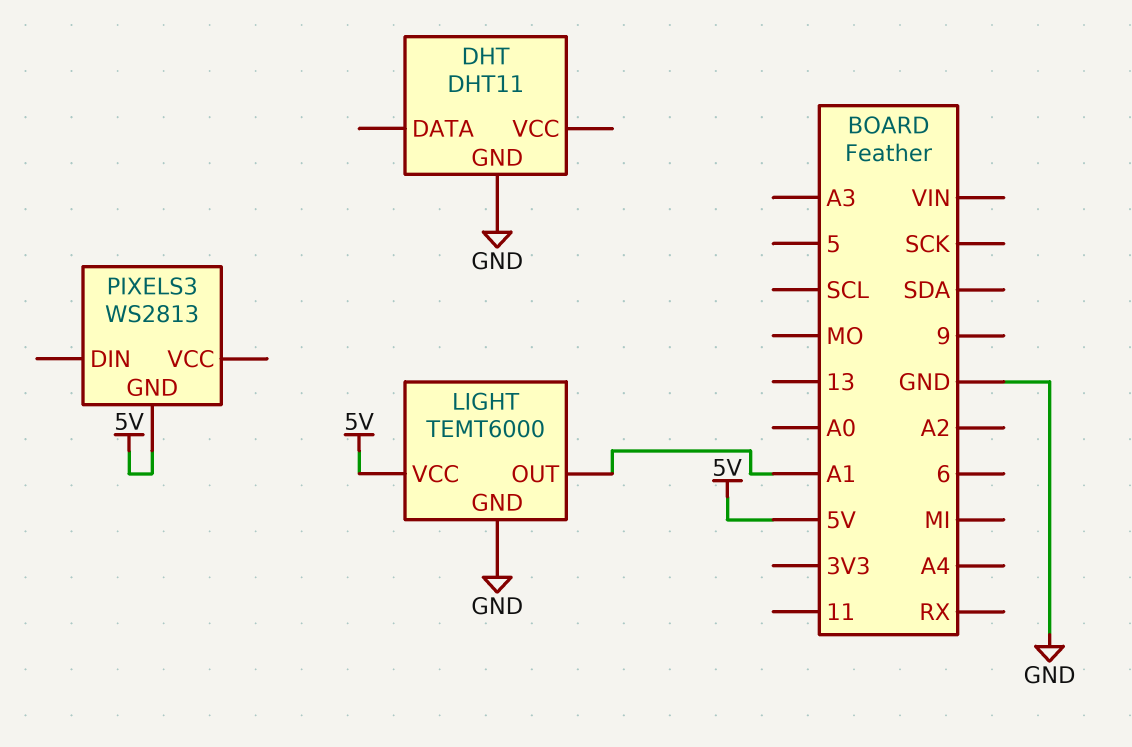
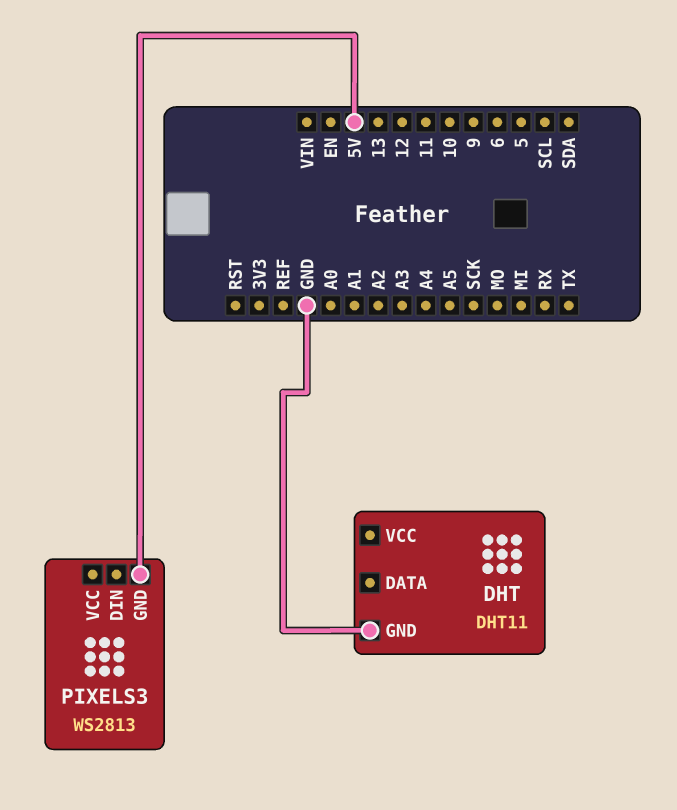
LIGHT: TEMT6000 -> none
LIGHT pin GND: GND -> none
LIGHT pin OUT: A1 -> none
LIGHT pin VCC: 5V -> none

